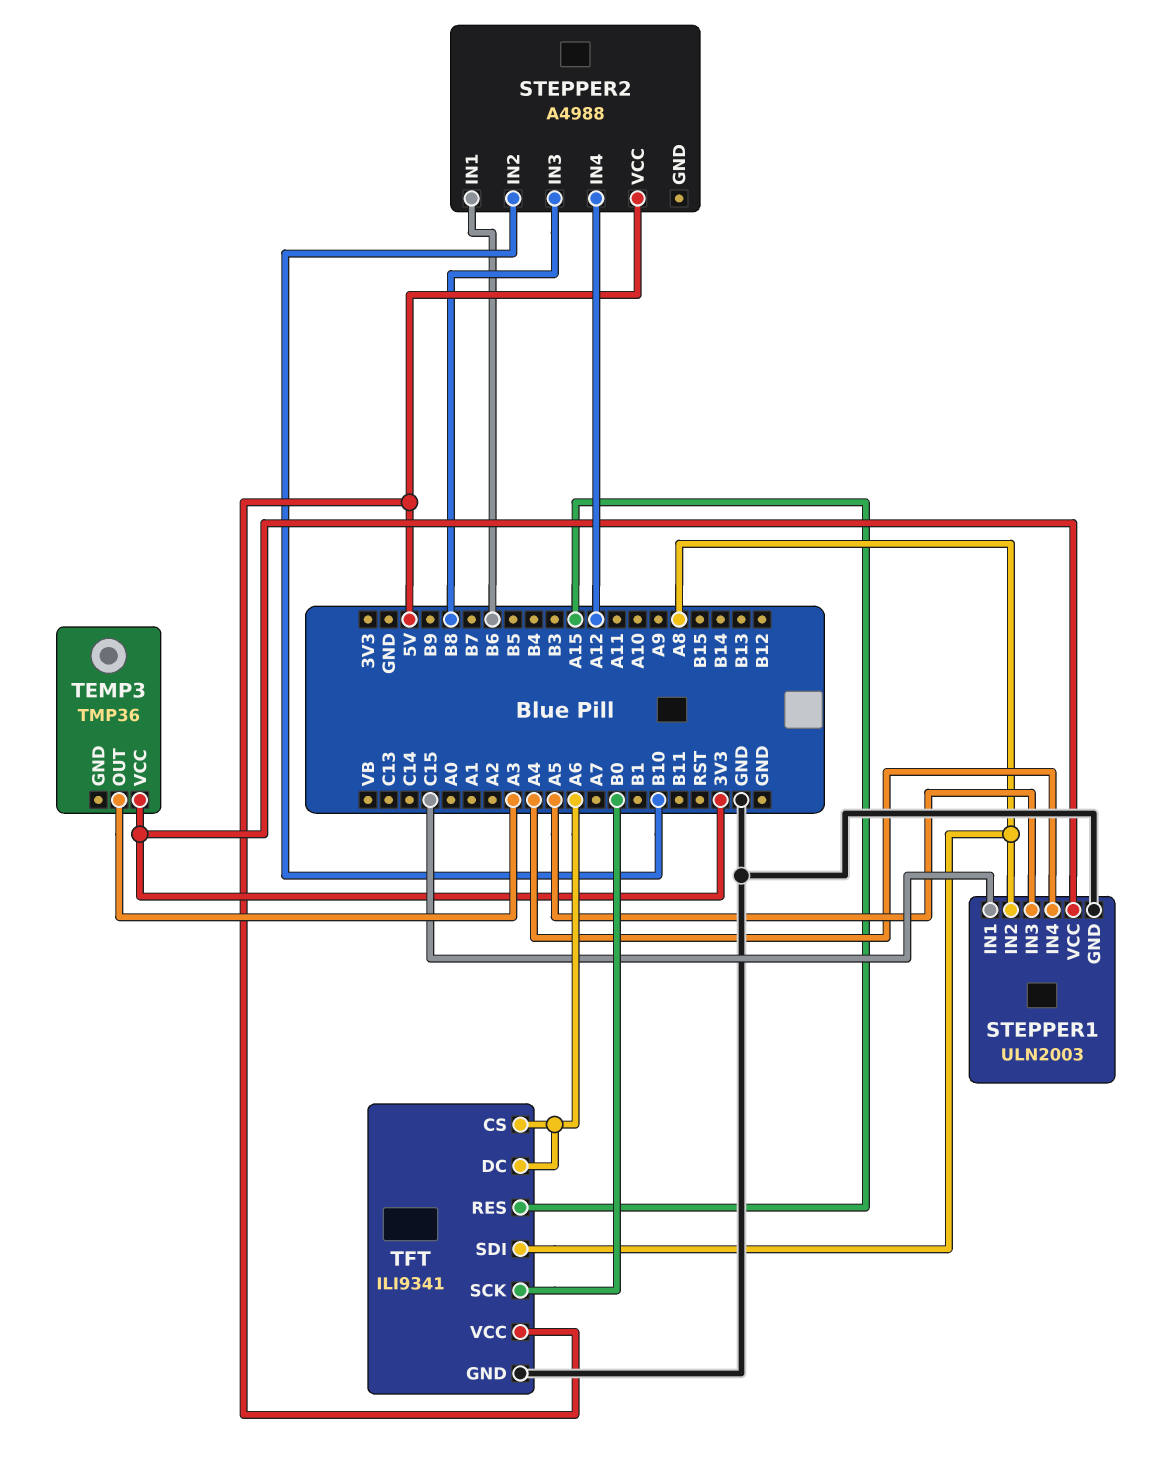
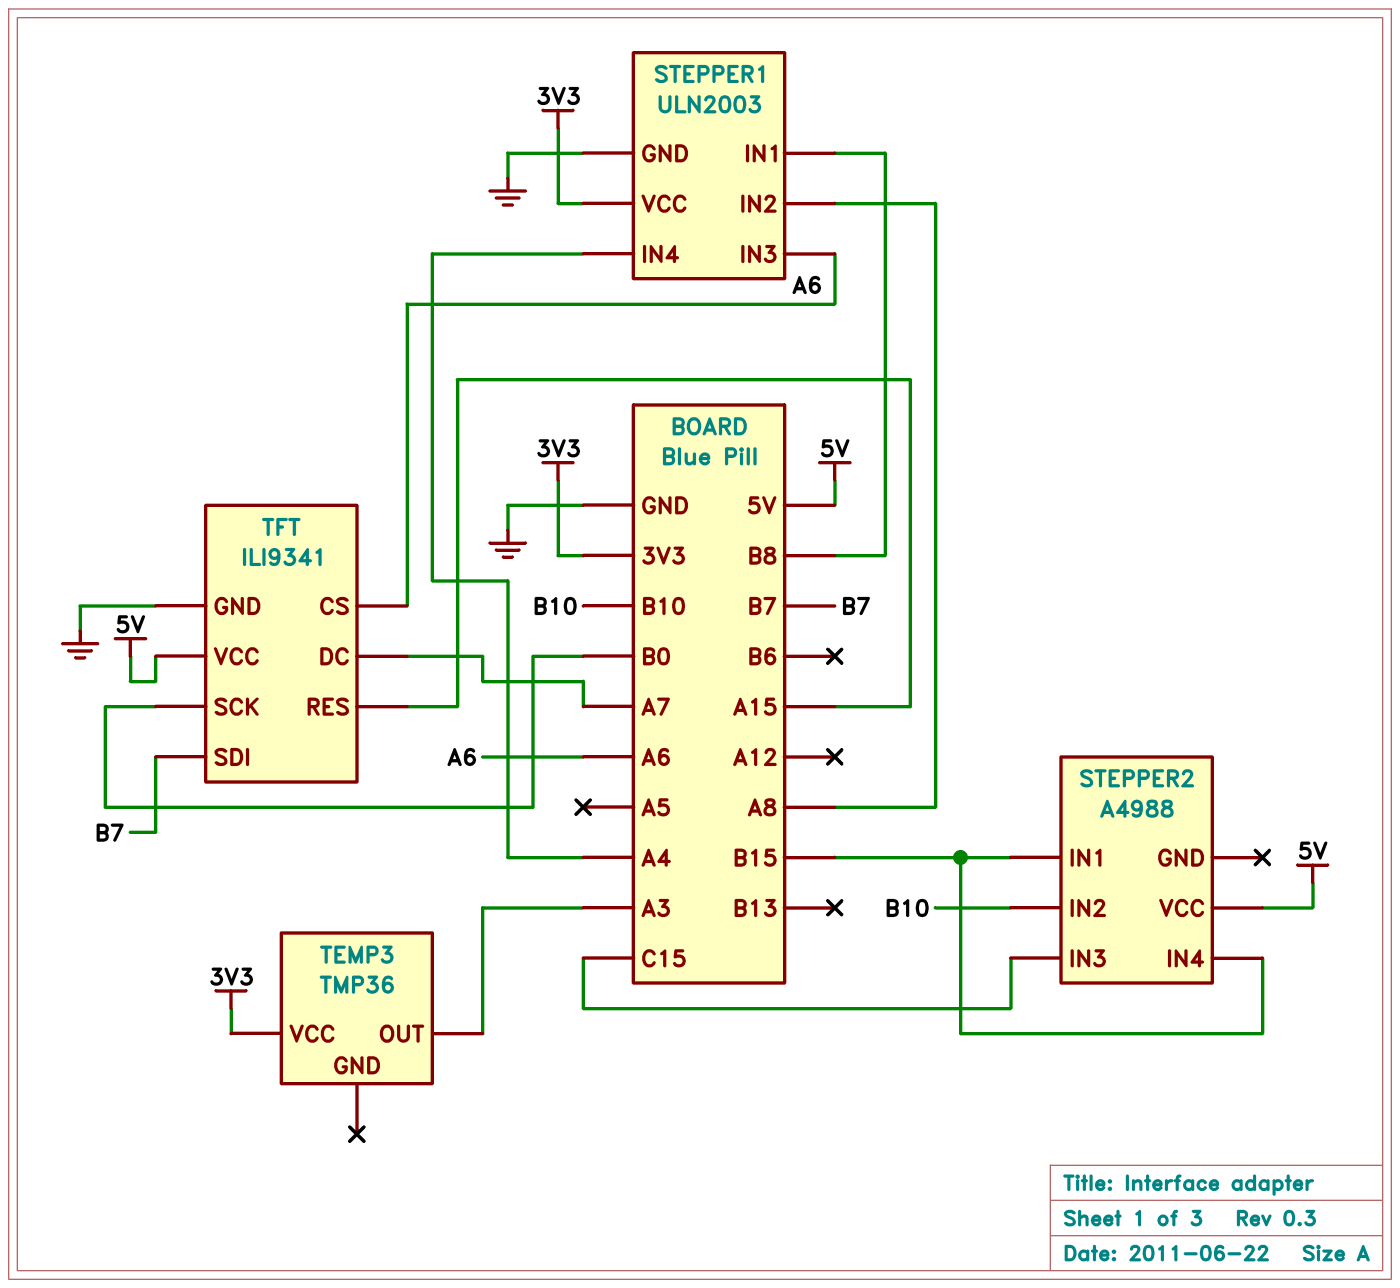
STEPPER1 pin IN1: C15 -> B8
STEPPER1 pin IN3: A5 -> A6
STEPPER2 pin IN1: B6 -> B15
STEPPER2 pin IN3: B8 -> C15
STEPPER2 pin IN4: A12 -> B15
TFT pin DC: A6 -> A7
TFT pin SDI: A8 -> B7

